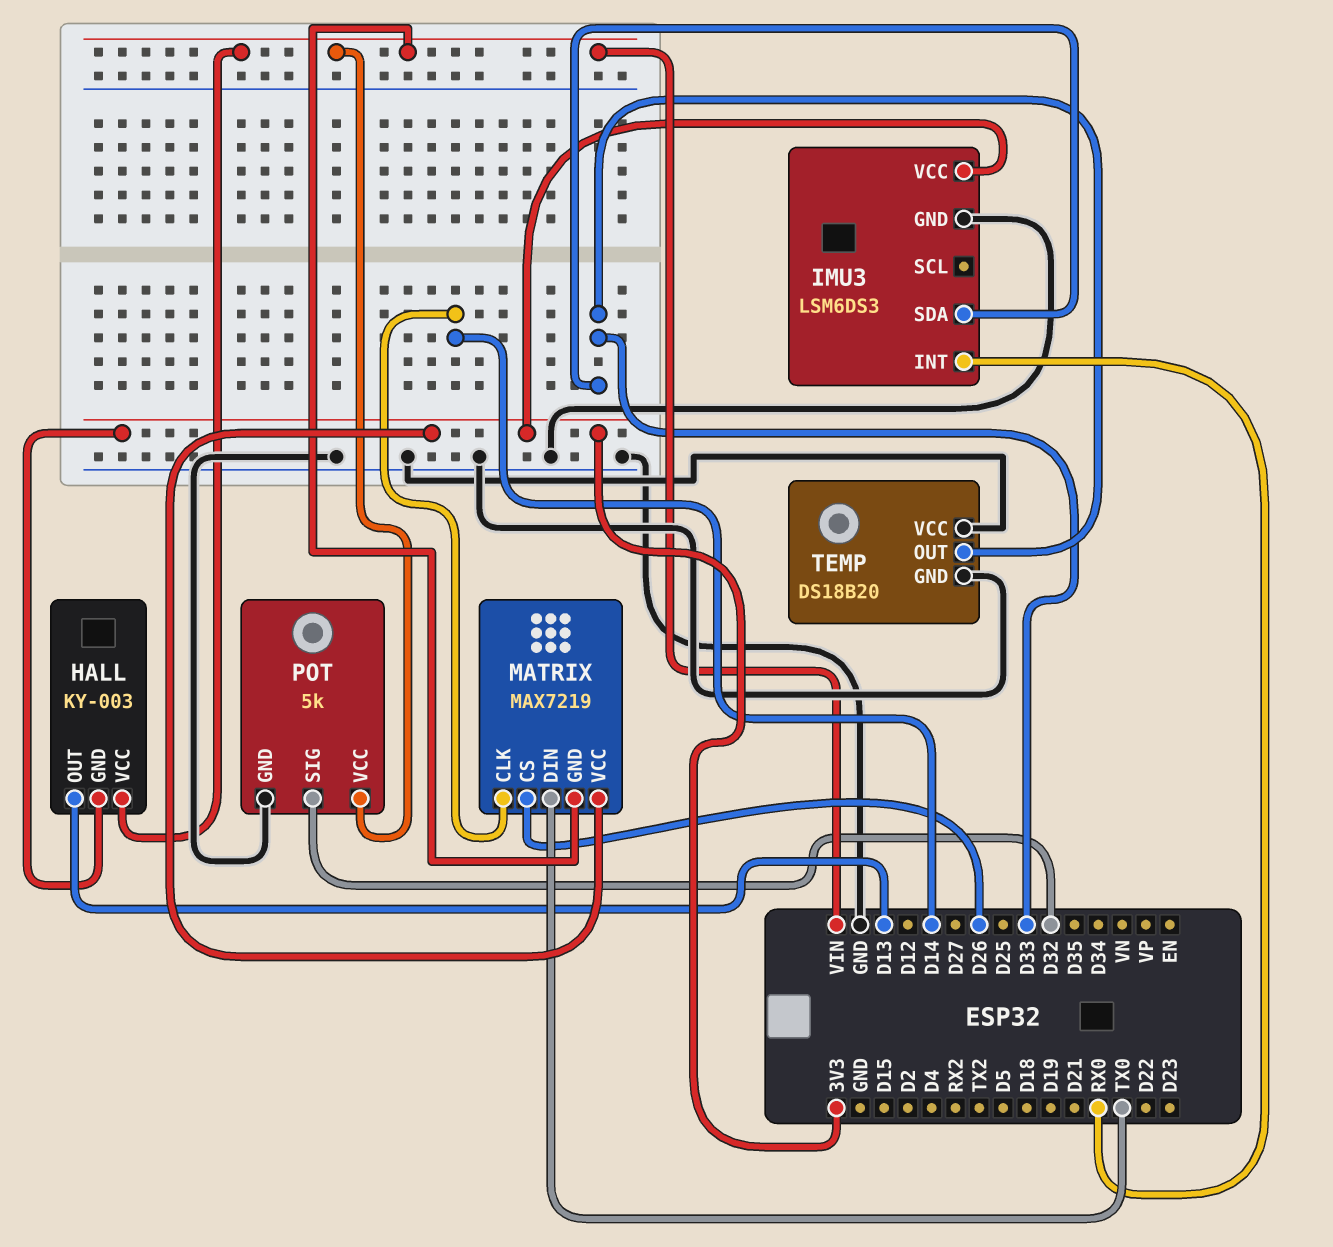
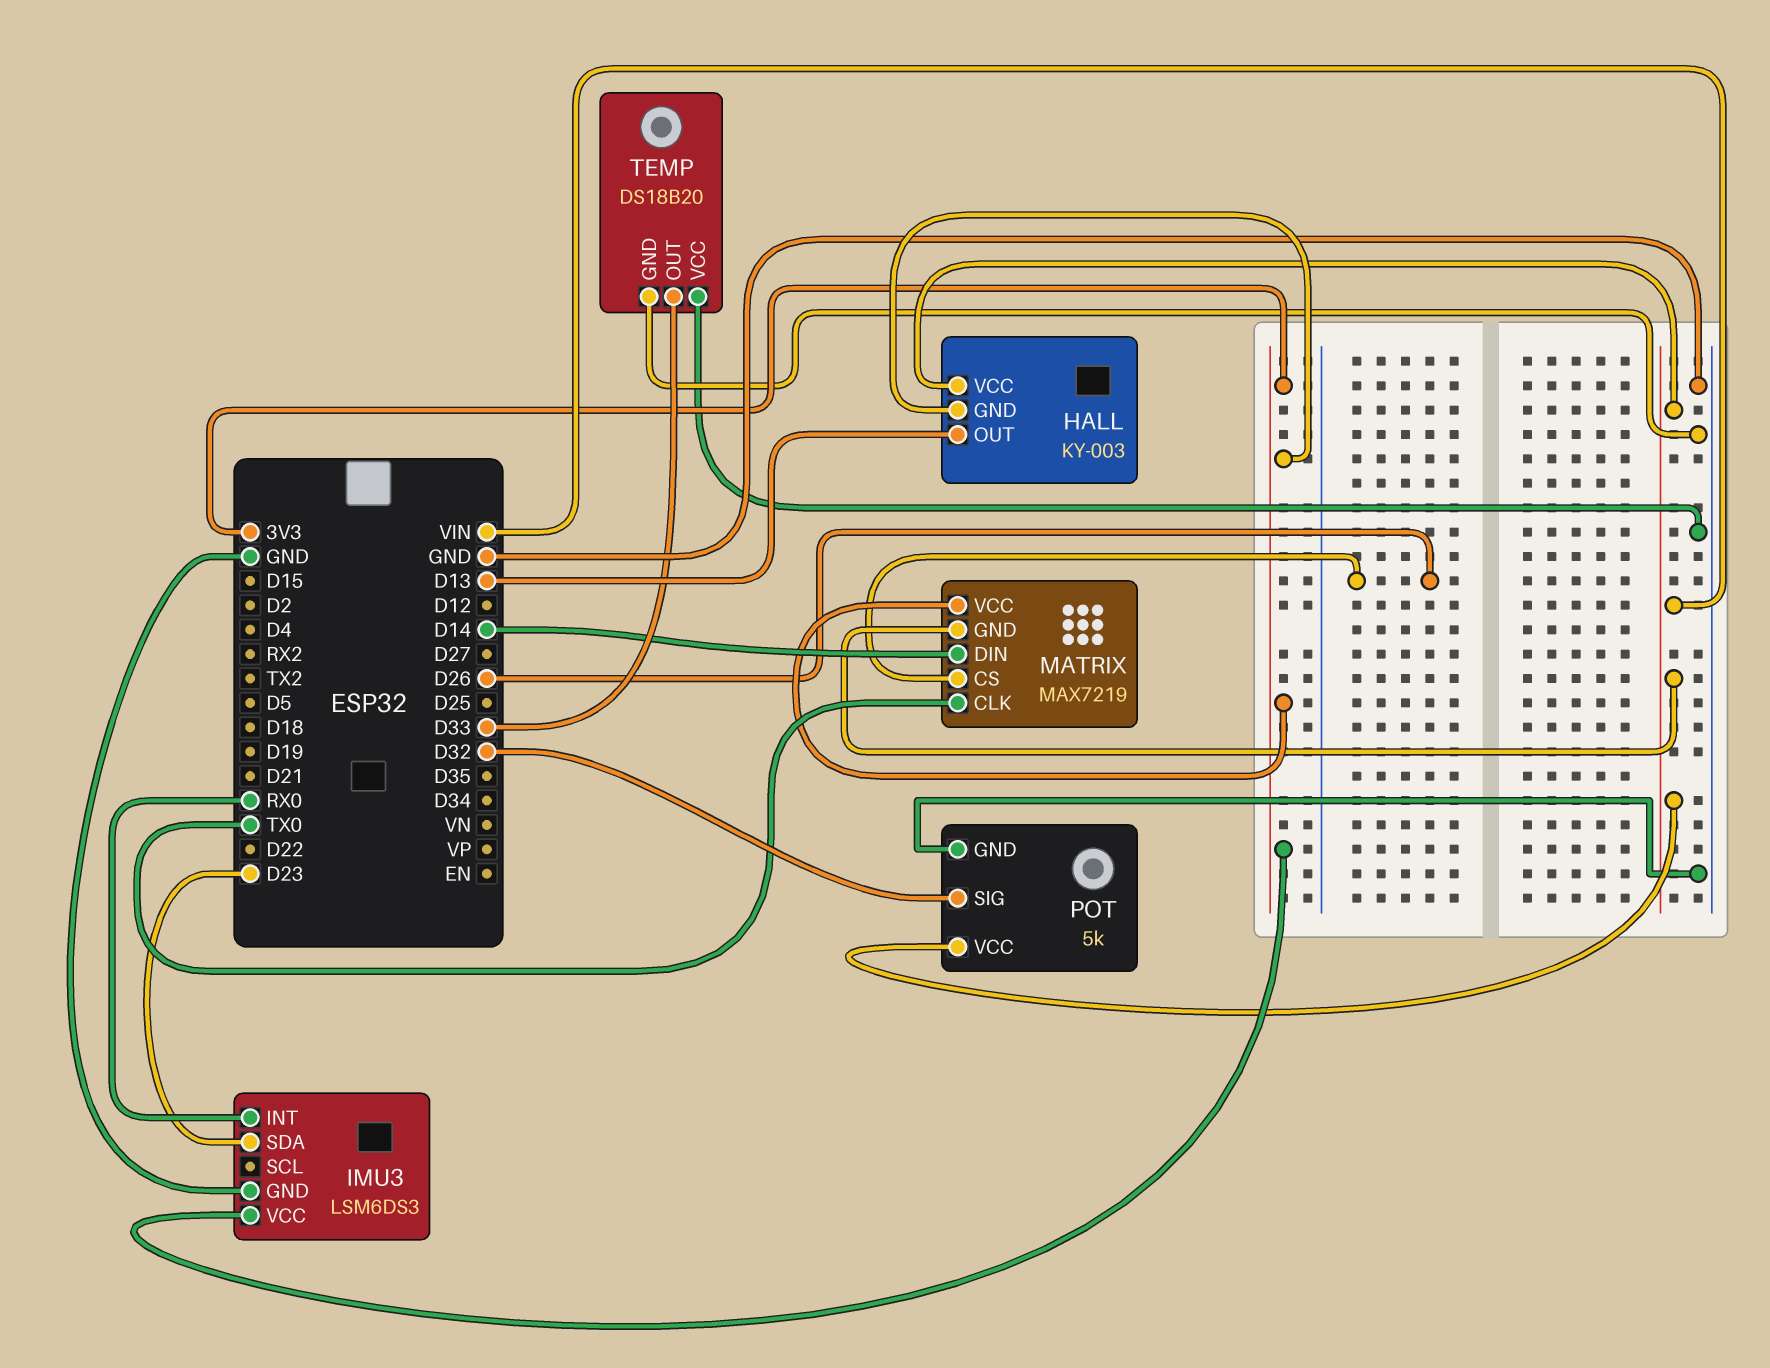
IMU3 pin SDA: D33 -> D23
MATRIX pin CLK: D14 -> TX0
MATRIX pin DIN: TX0 -> D14

